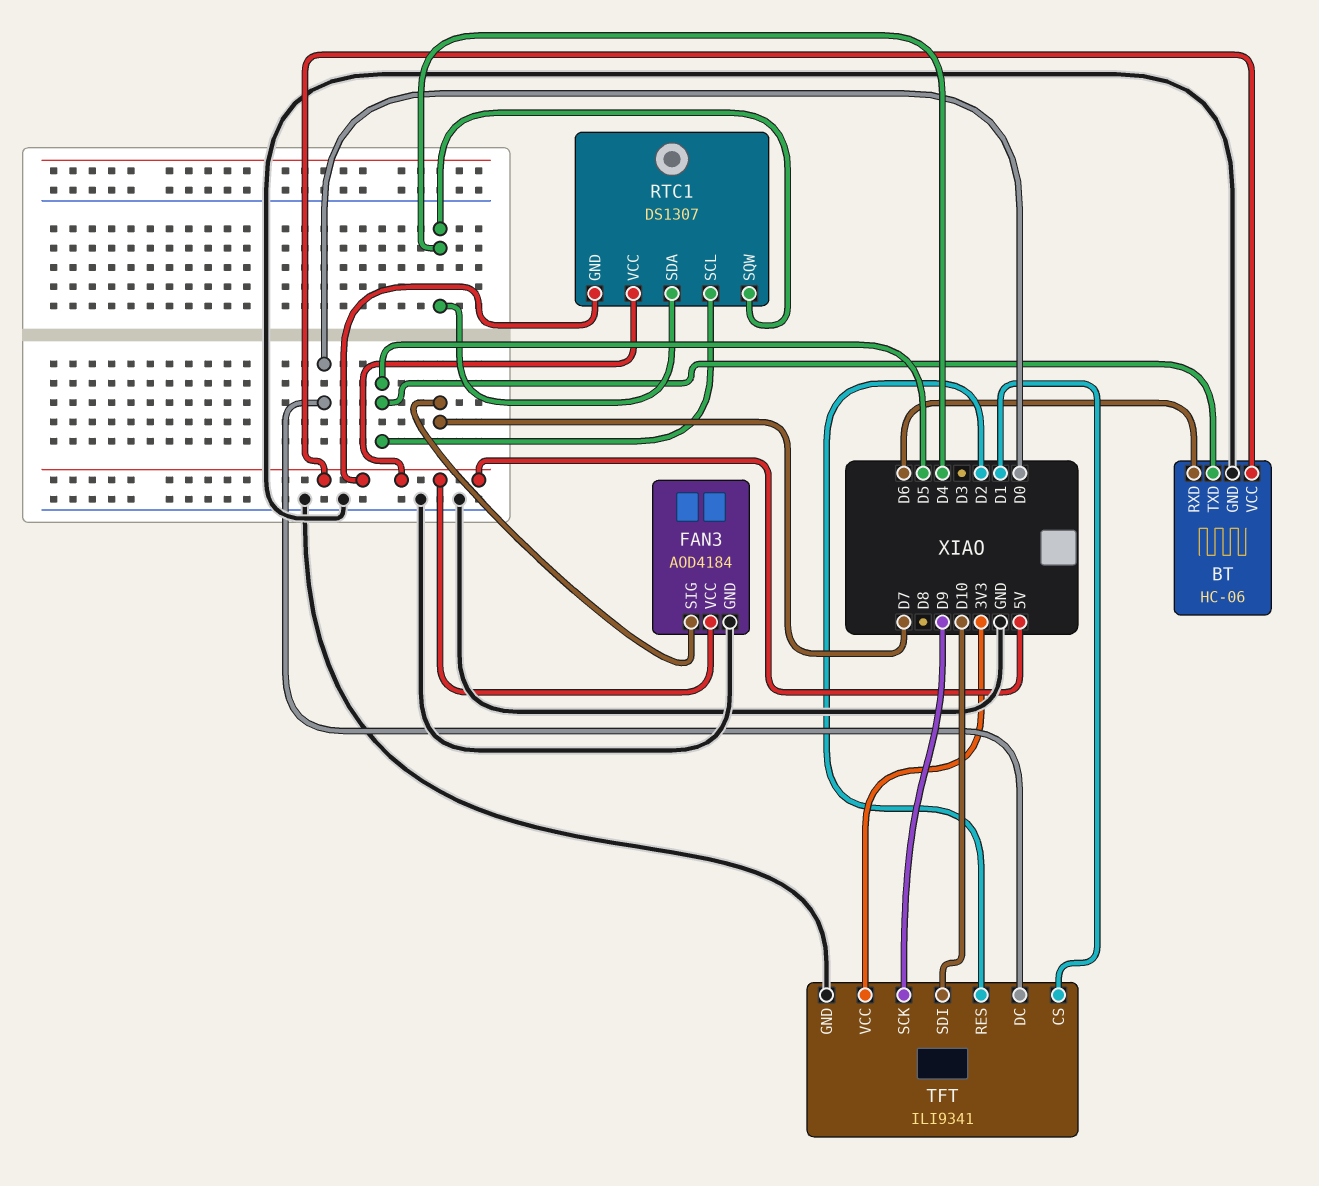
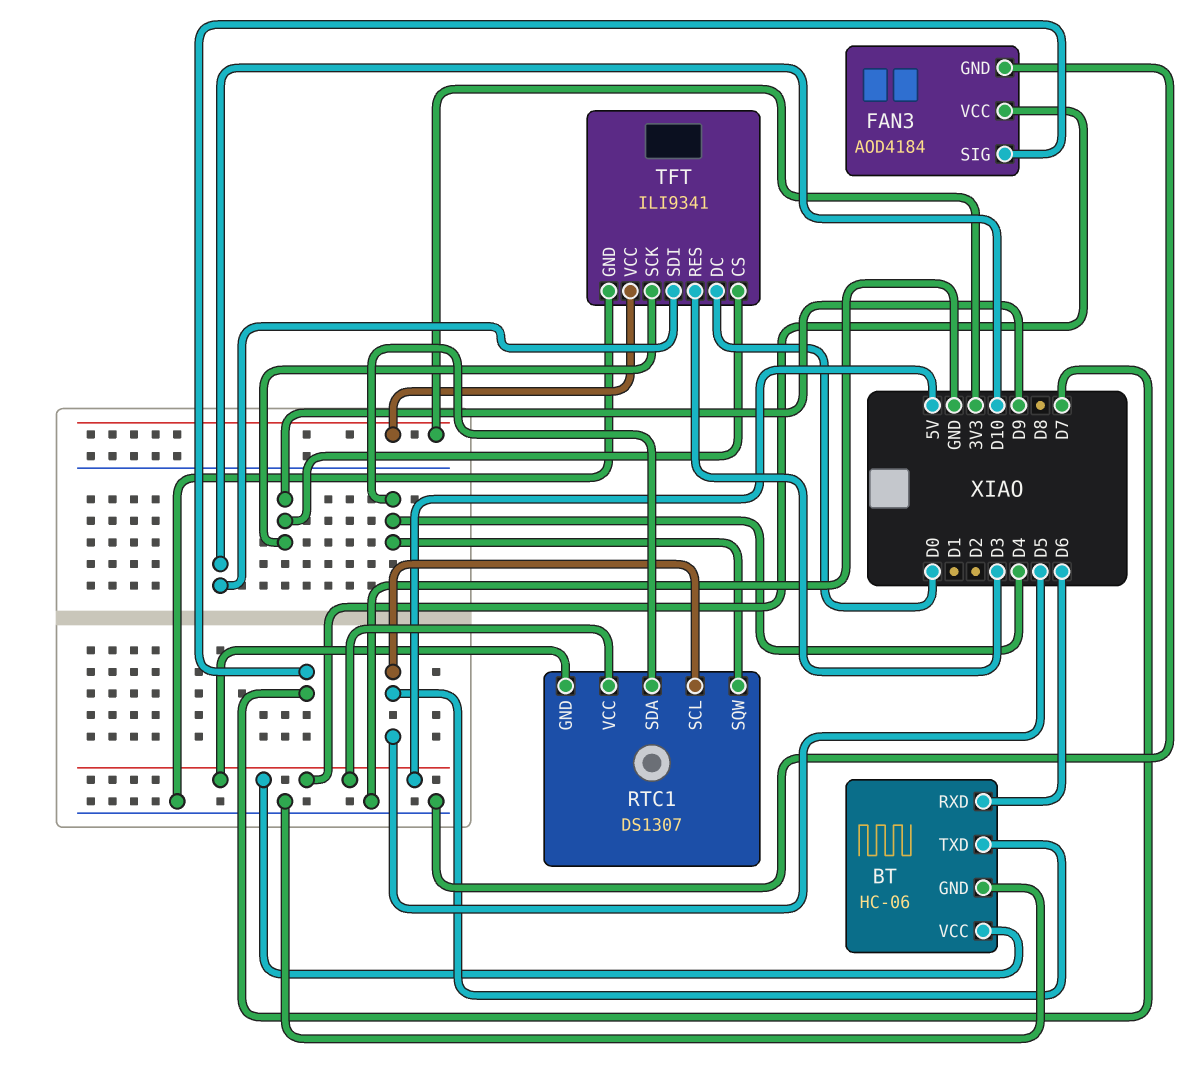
TFT pin CS: D1 -> D9
TFT pin RES: D2 -> D3

